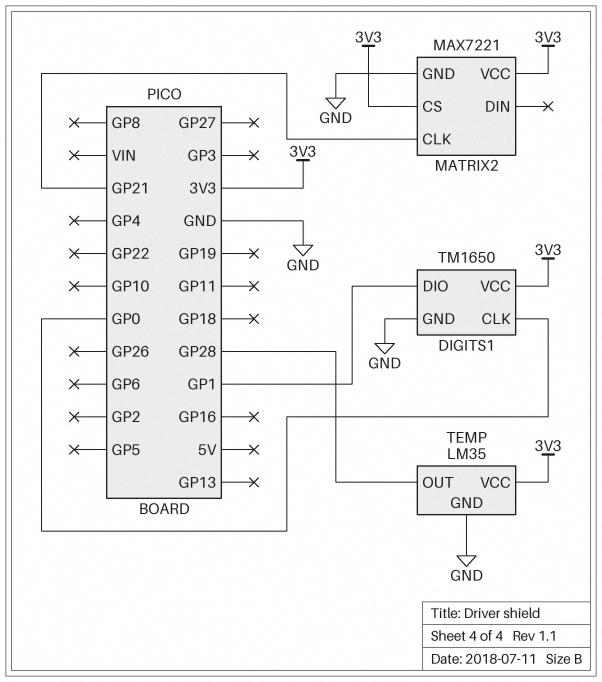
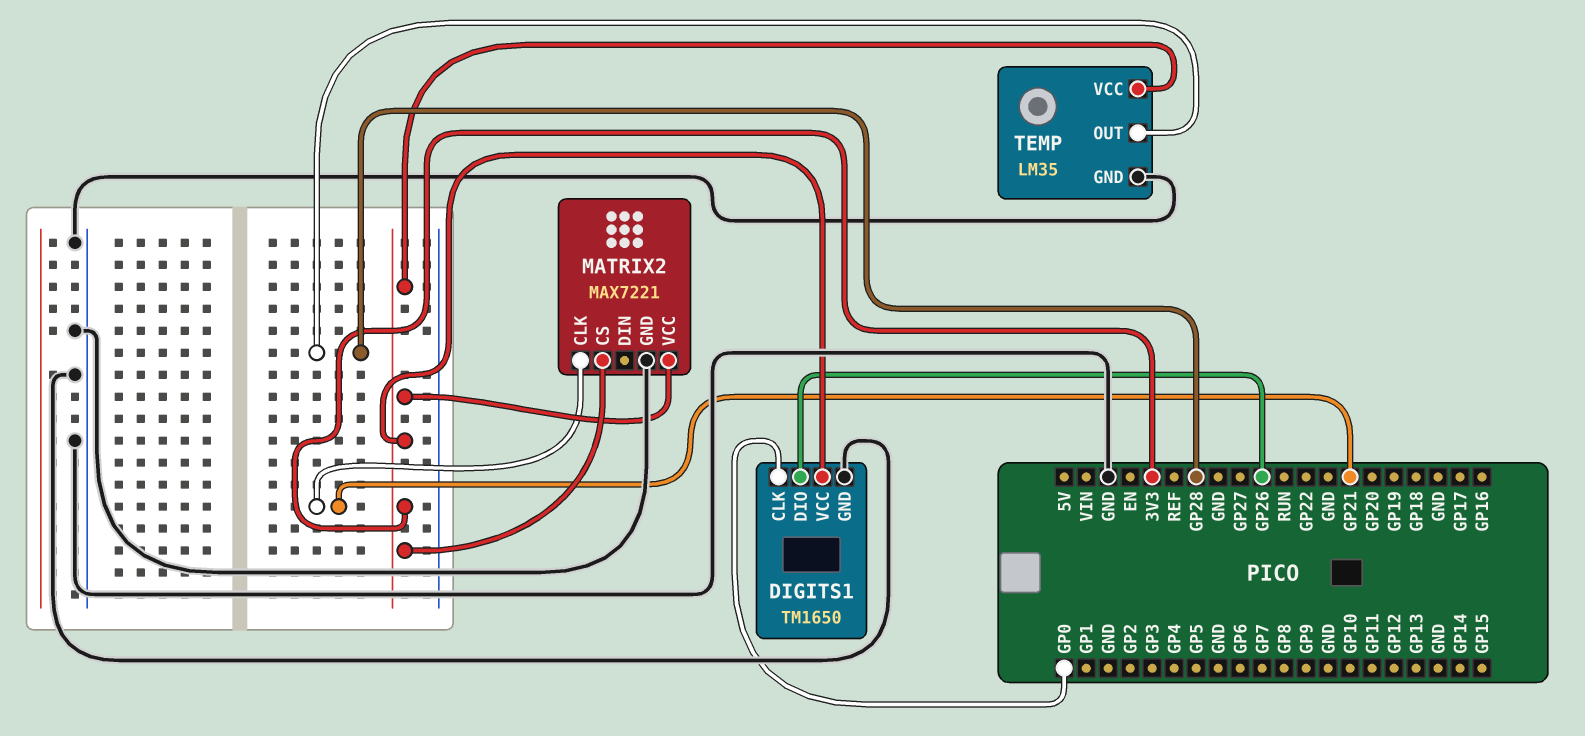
DIGITS1 pin DIO: GP1 -> GP26

